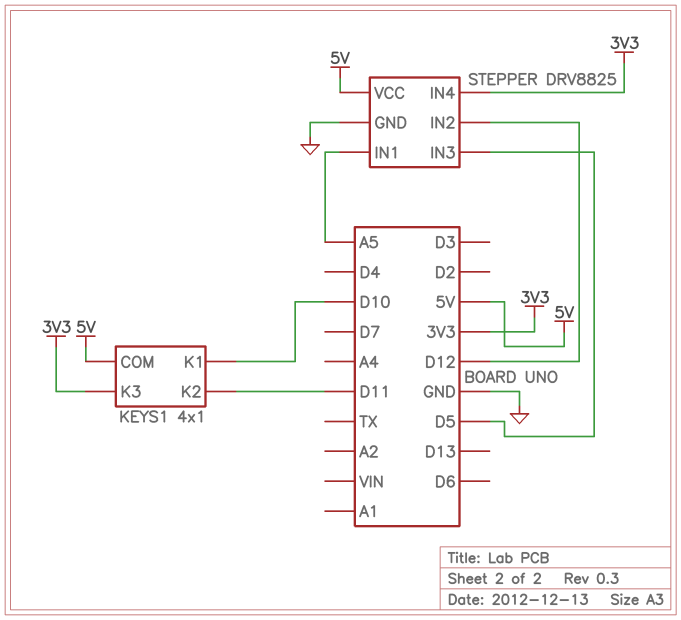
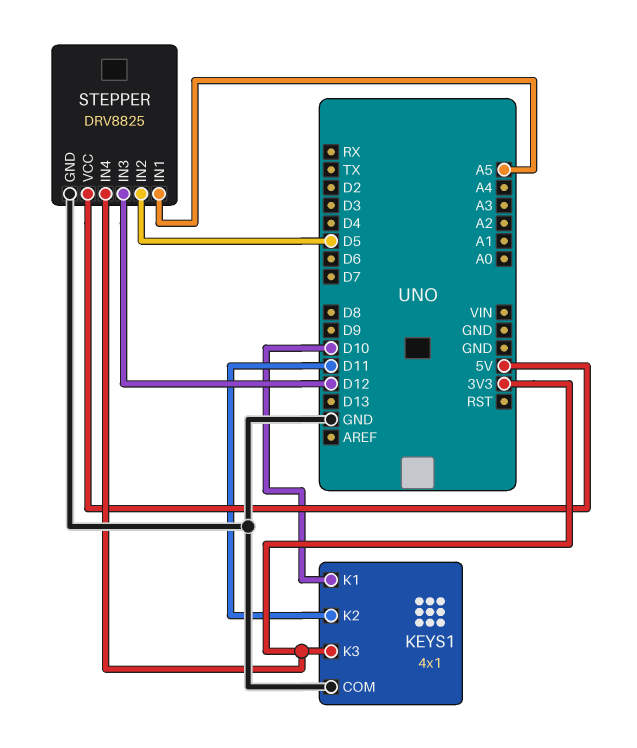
KEYS1 pin COM: 5V -> GND
STEPPER pin IN2: D12 -> D5
STEPPER pin IN3: D5 -> D12

